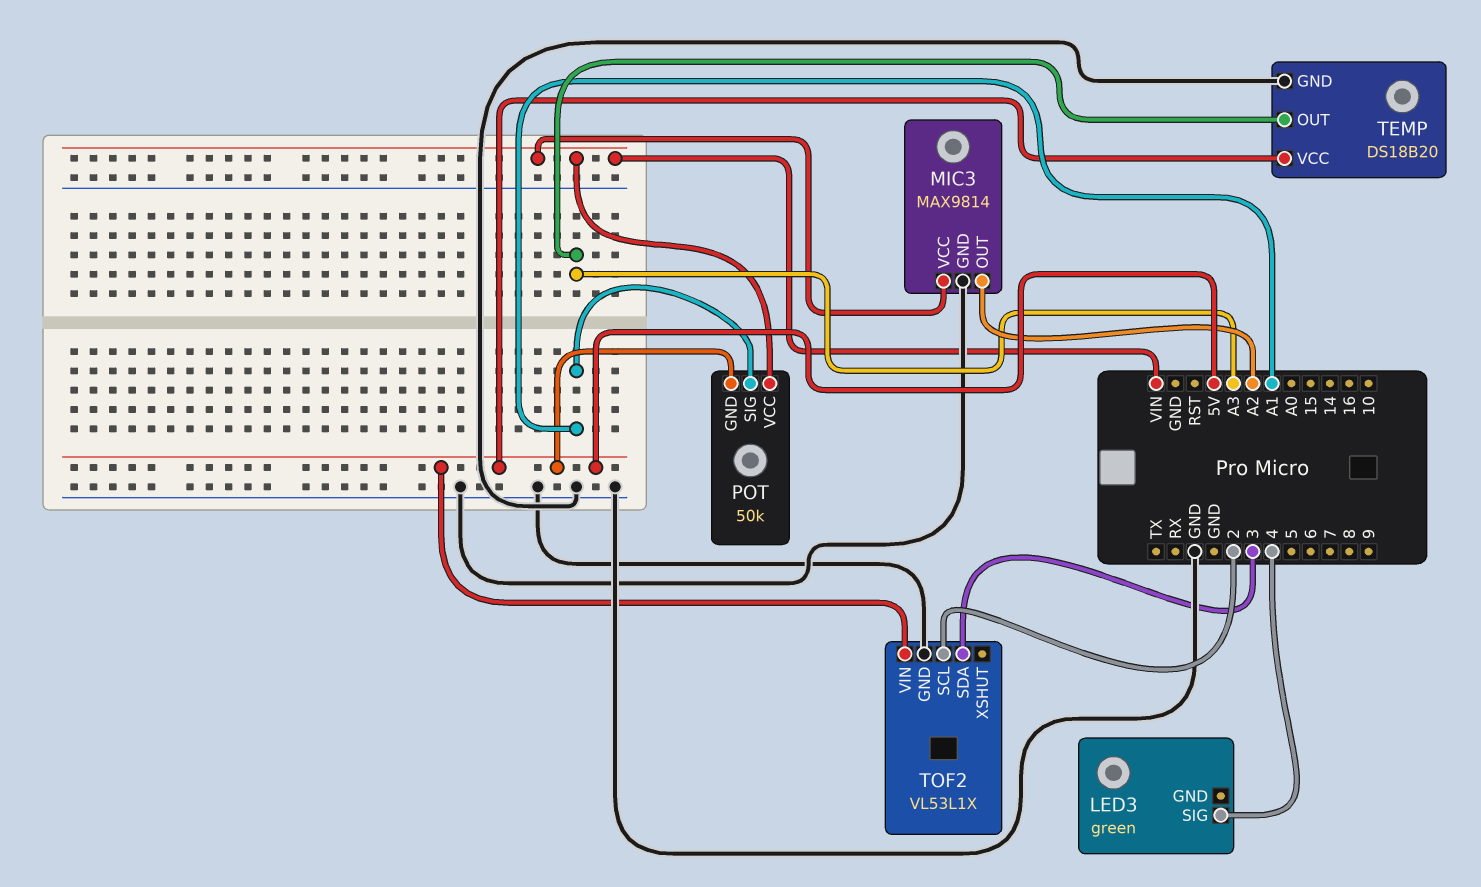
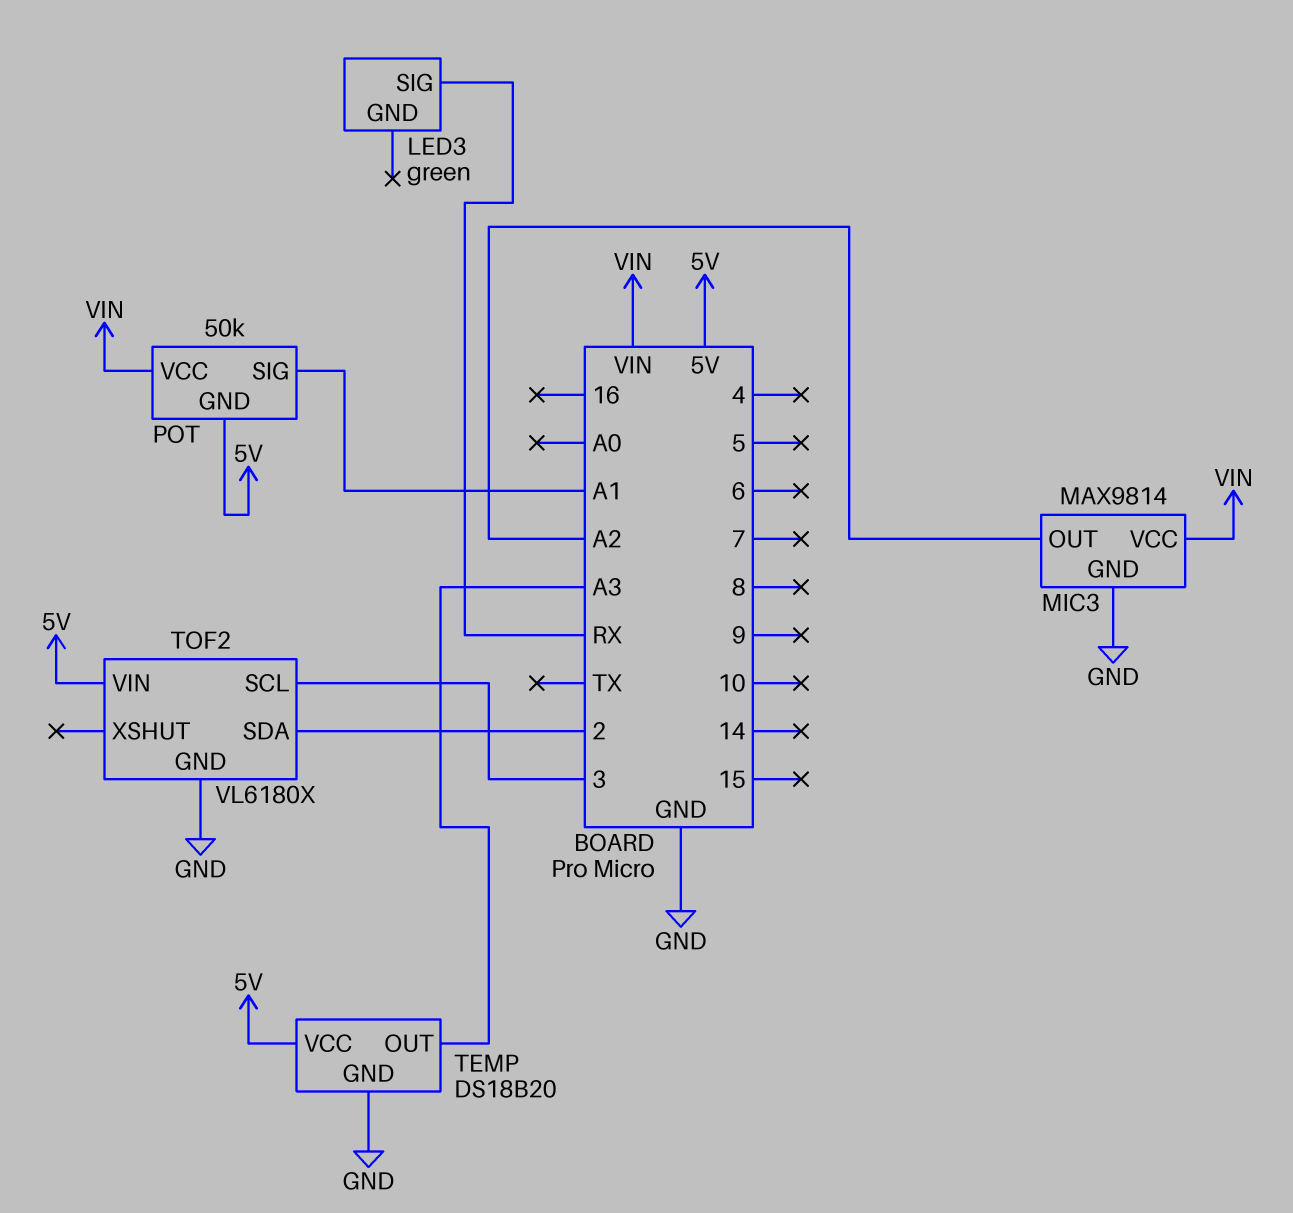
LED3 pin SIG: 4 -> RX
TOF2: VL53L1X -> VL6180X
TOF2 pin SCL: 2 -> 3
TOF2 pin SDA: 3 -> 2

